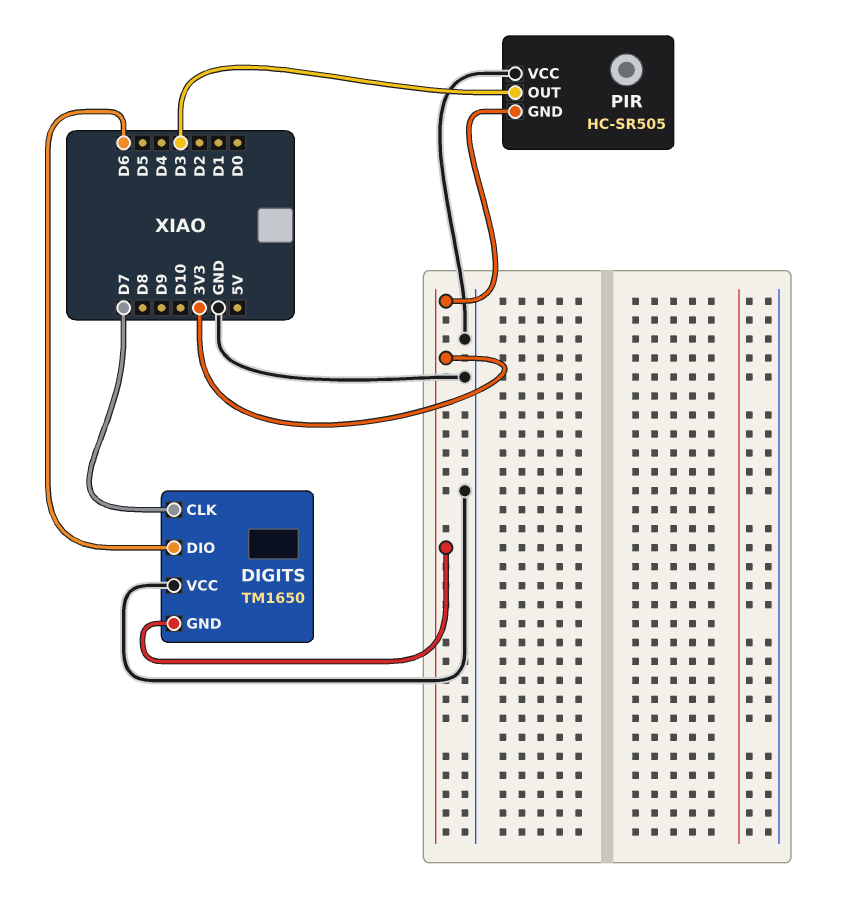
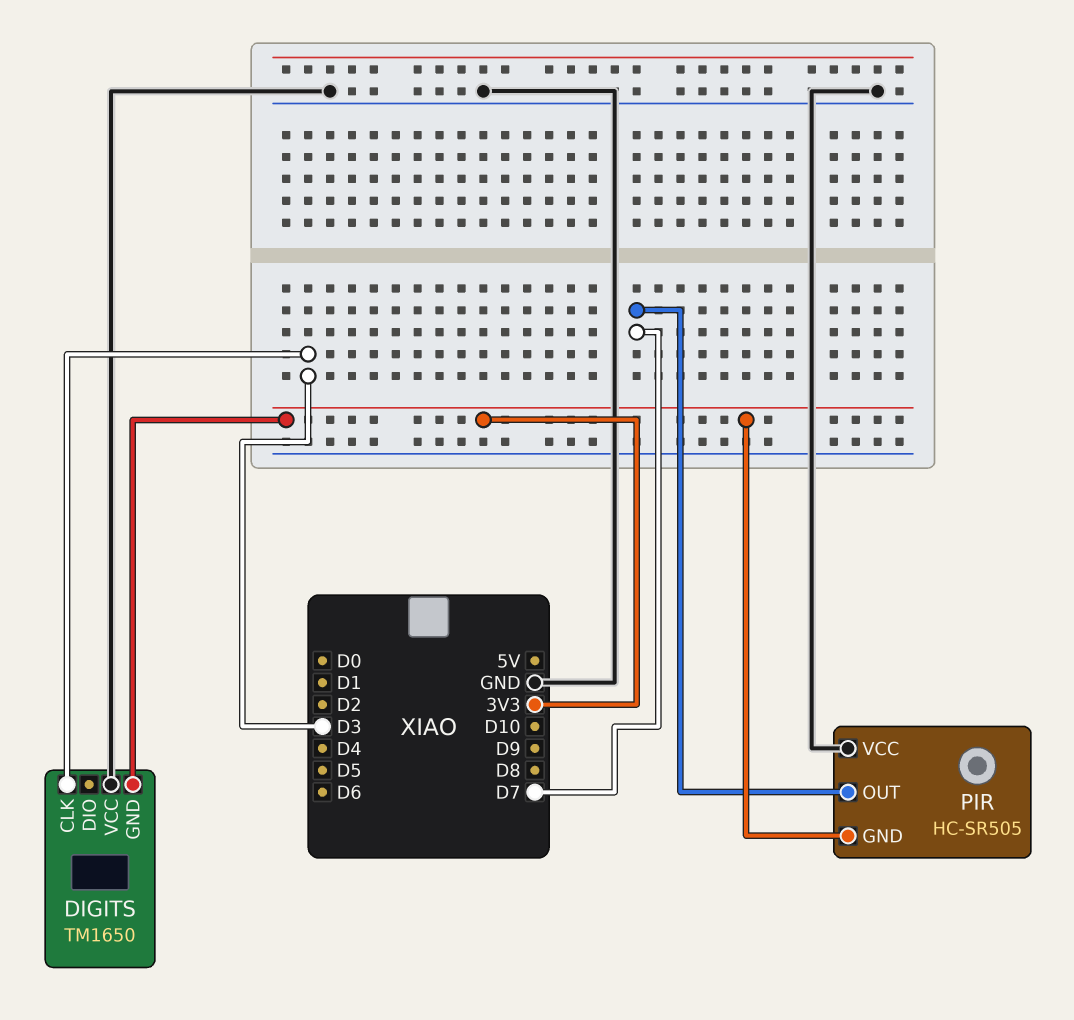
DIGITS pin CLK: D7 -> D3
DIGITS pin DIO: D6 -> none
PIR pin OUT: D3 -> D7

